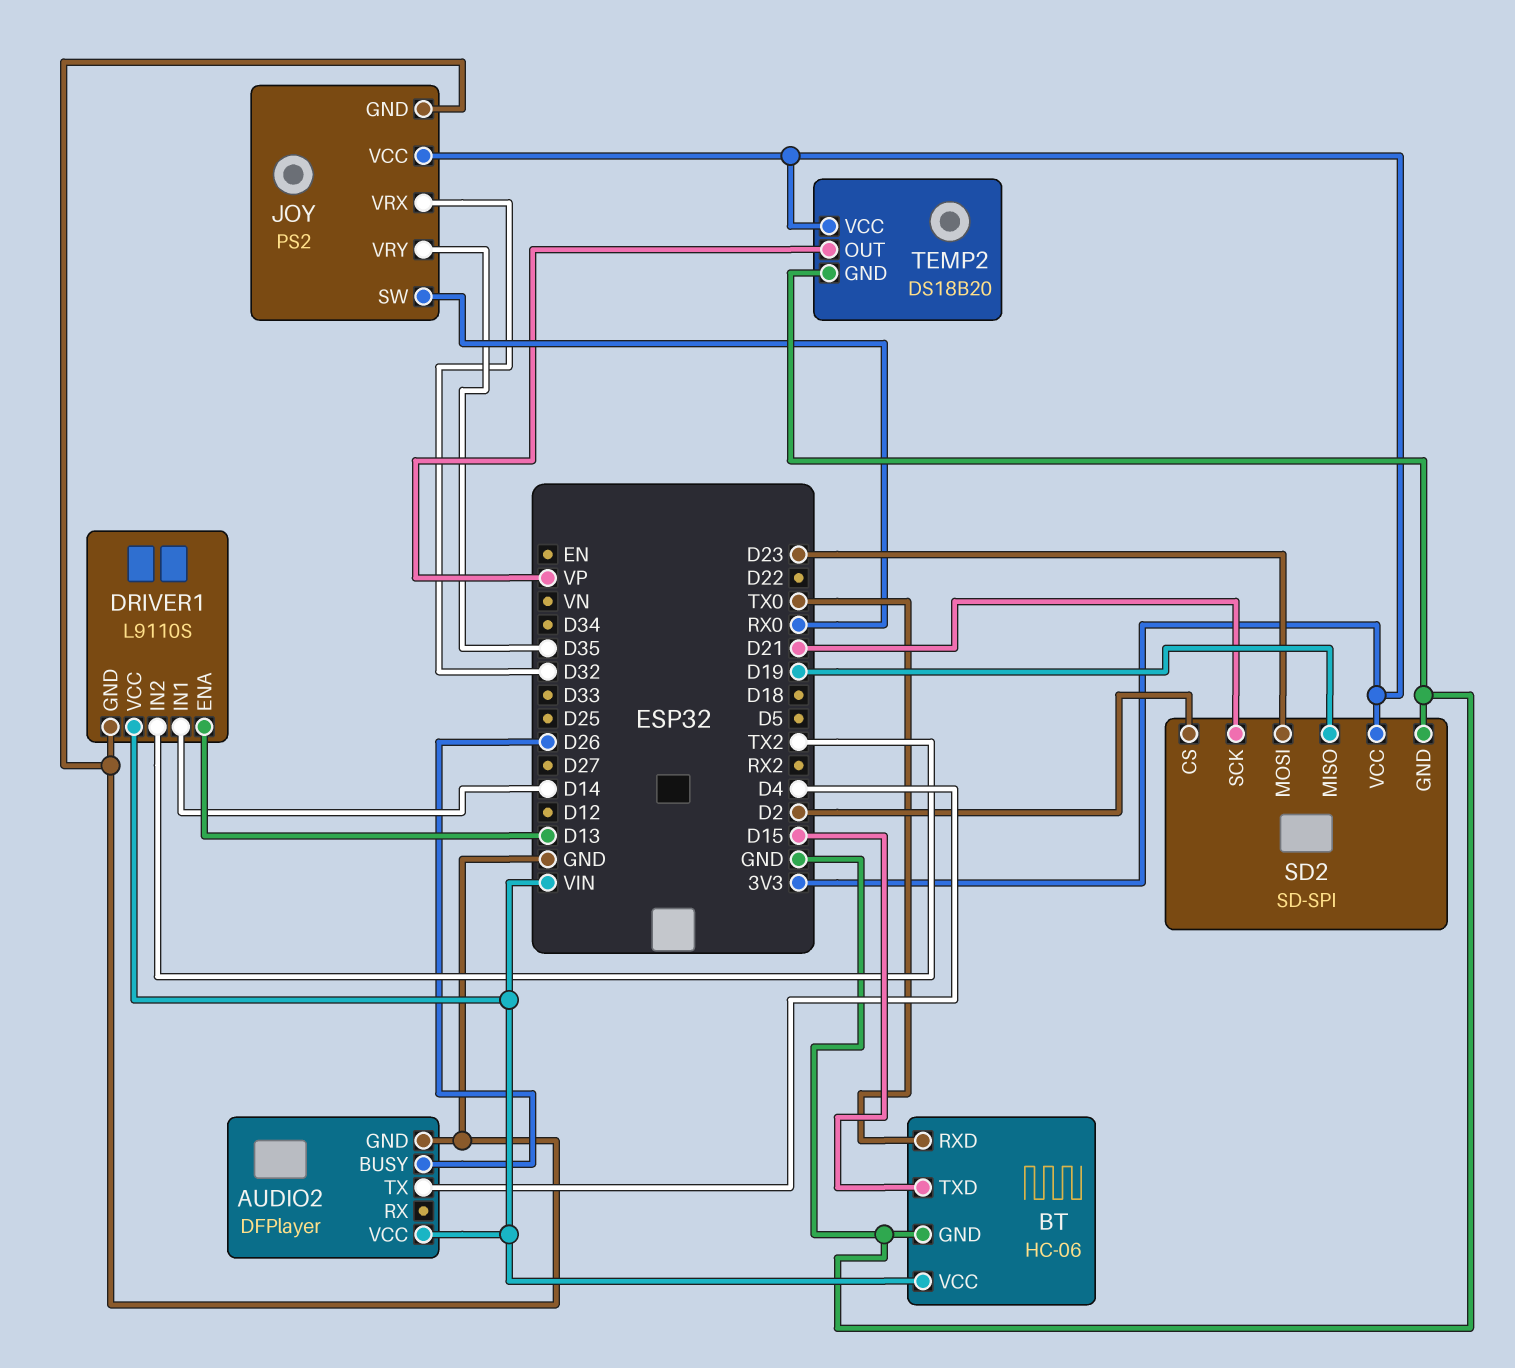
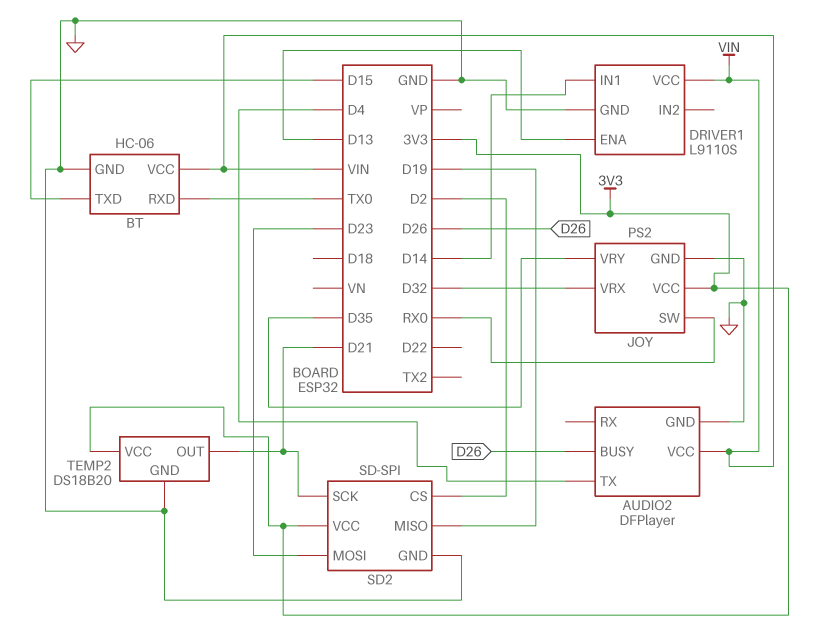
DRIVER1 pin IN2: TX2 -> none
TEMP2 pin OUT: VP -> D21

